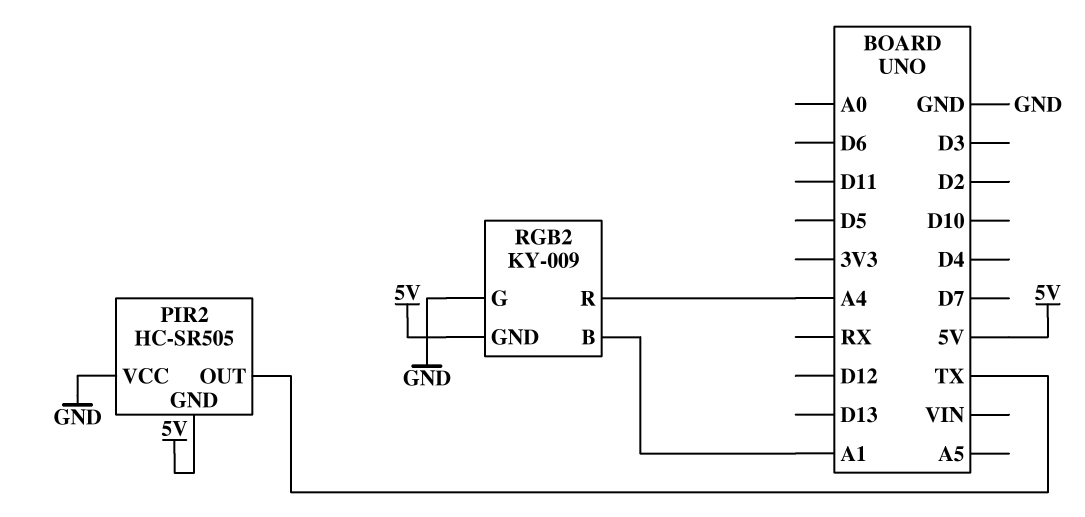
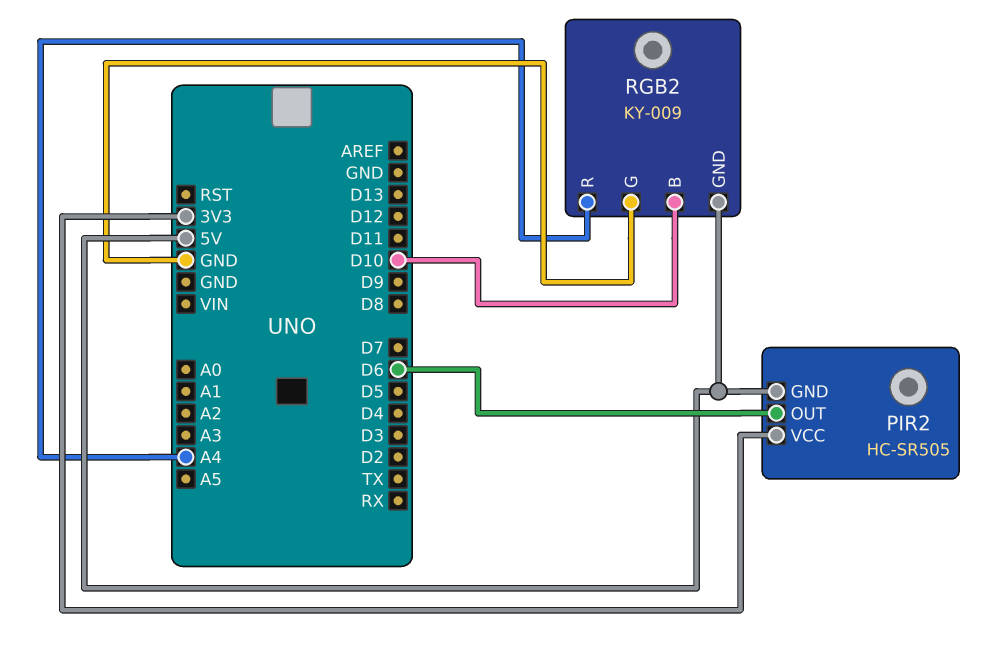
PIR2 pin OUT: TX -> D6
PIR2 pin VCC: GND -> 3V3
RGB2 pin B: A1 -> D10

